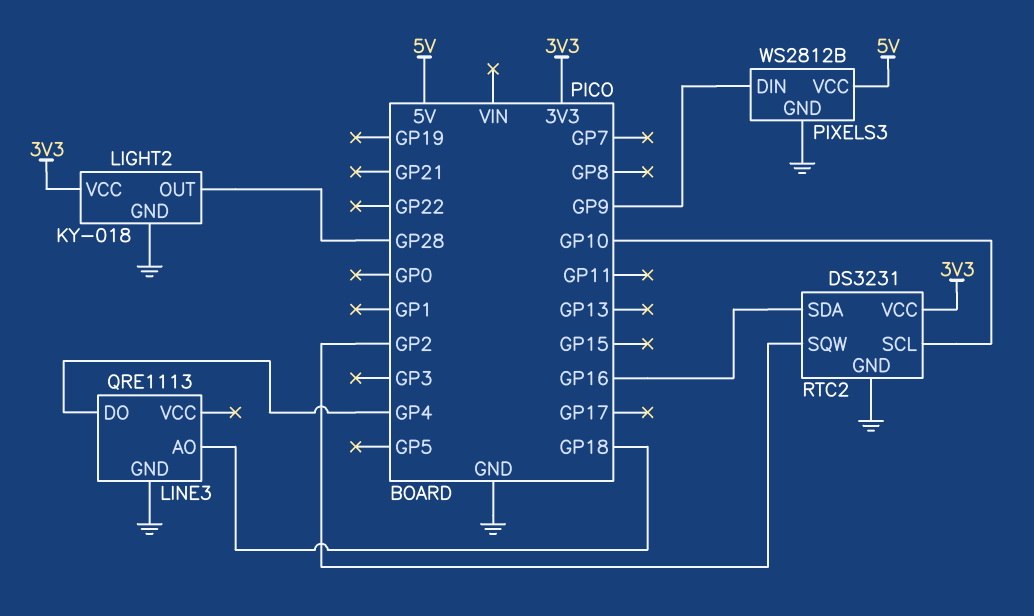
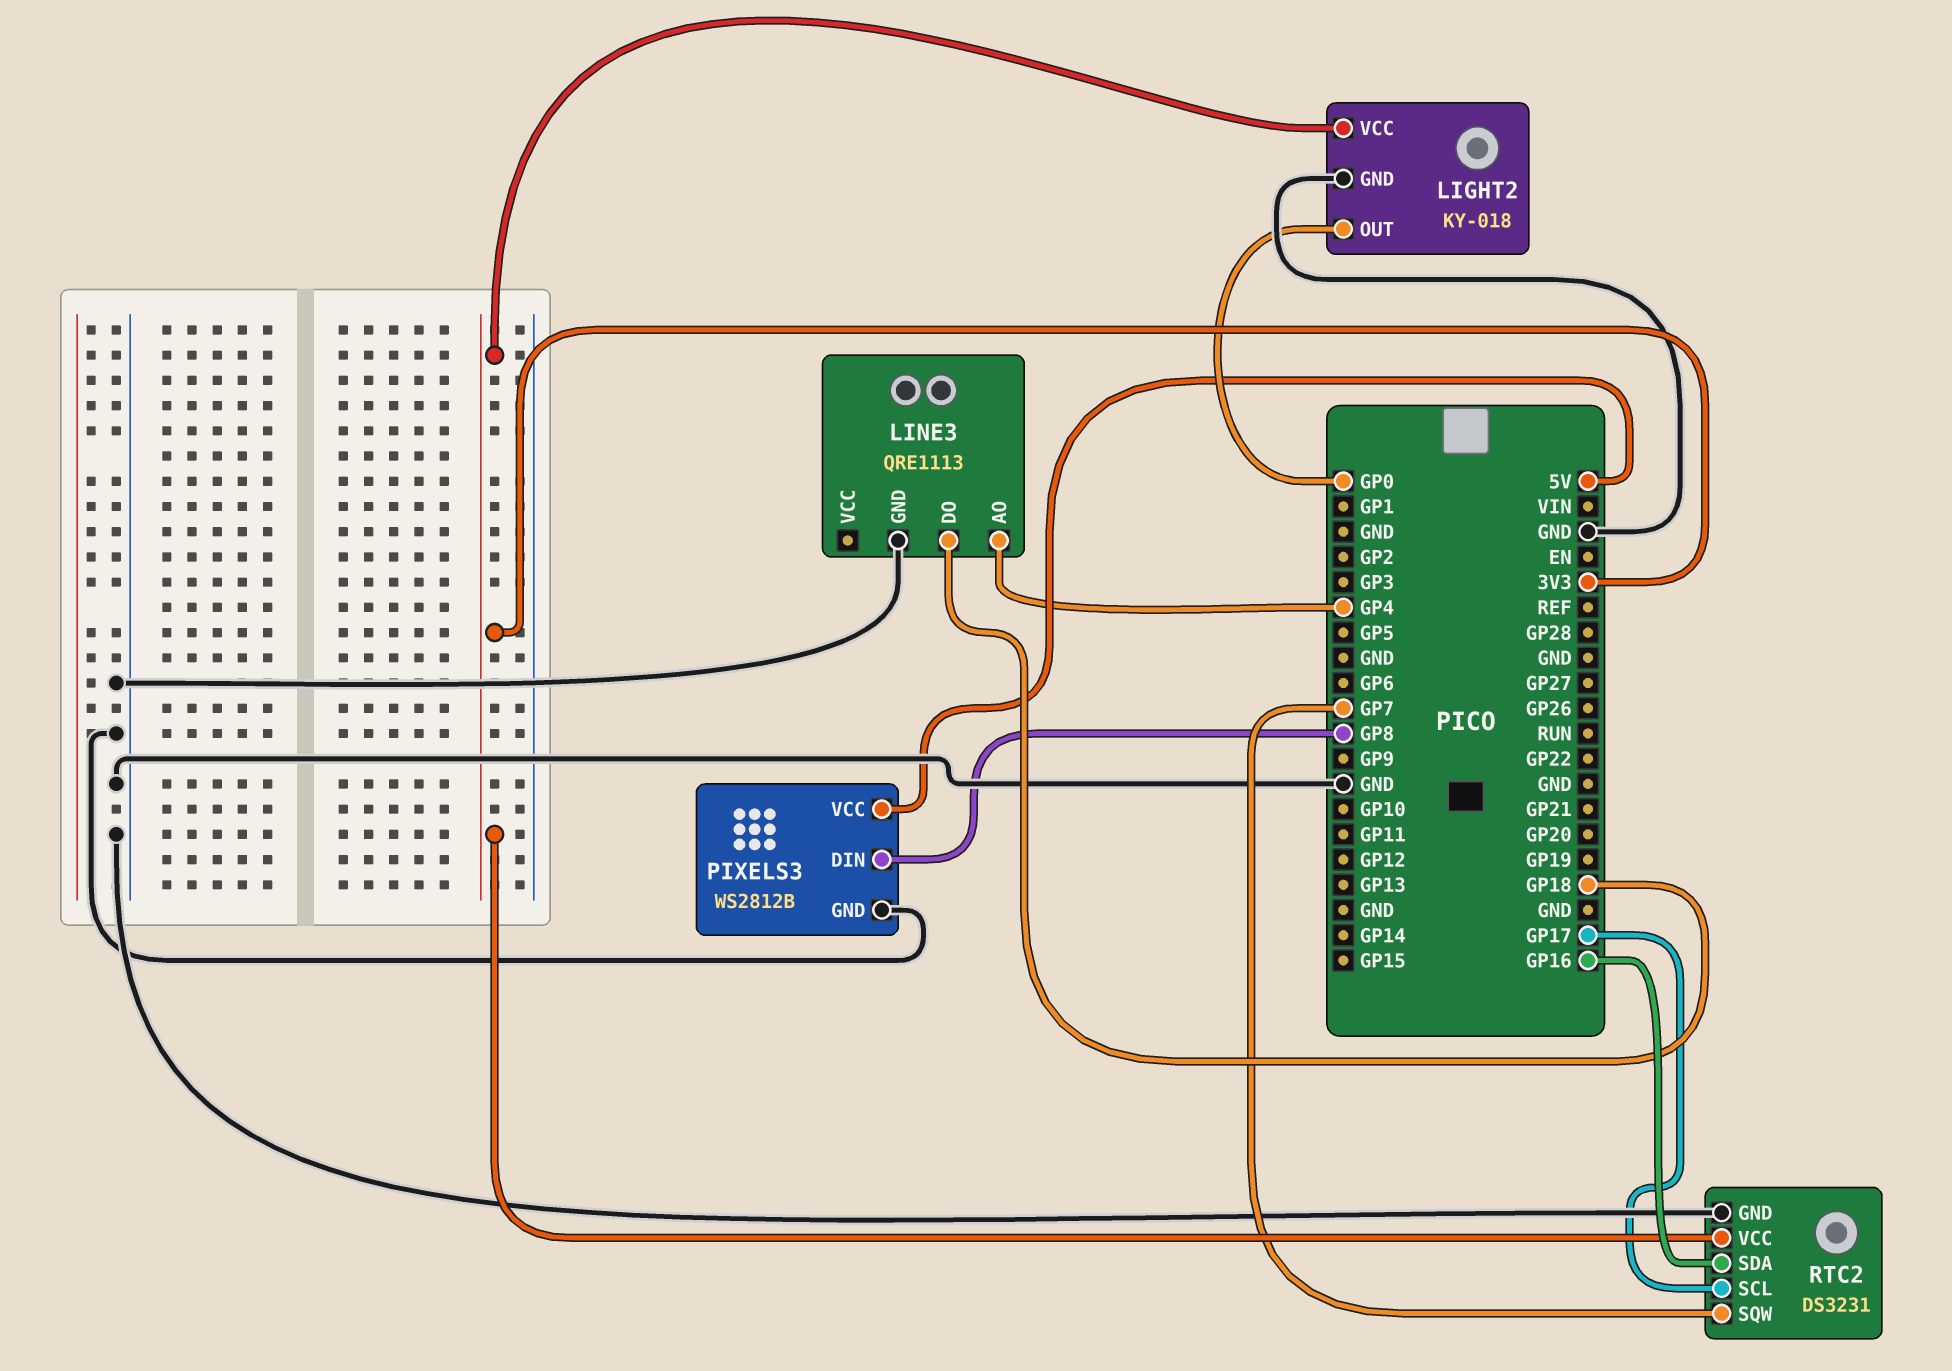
LIGHT2 pin OUT: GP28 -> GP0
LINE3 pin AO: GP18 -> GP4
LINE3 pin DO: GP4 -> GP18
PIXELS3 pin DIN: GP9 -> GP8
RTC2 pin SCL: GP10 -> GP17
RTC2 pin SQW: GP2 -> GP7

